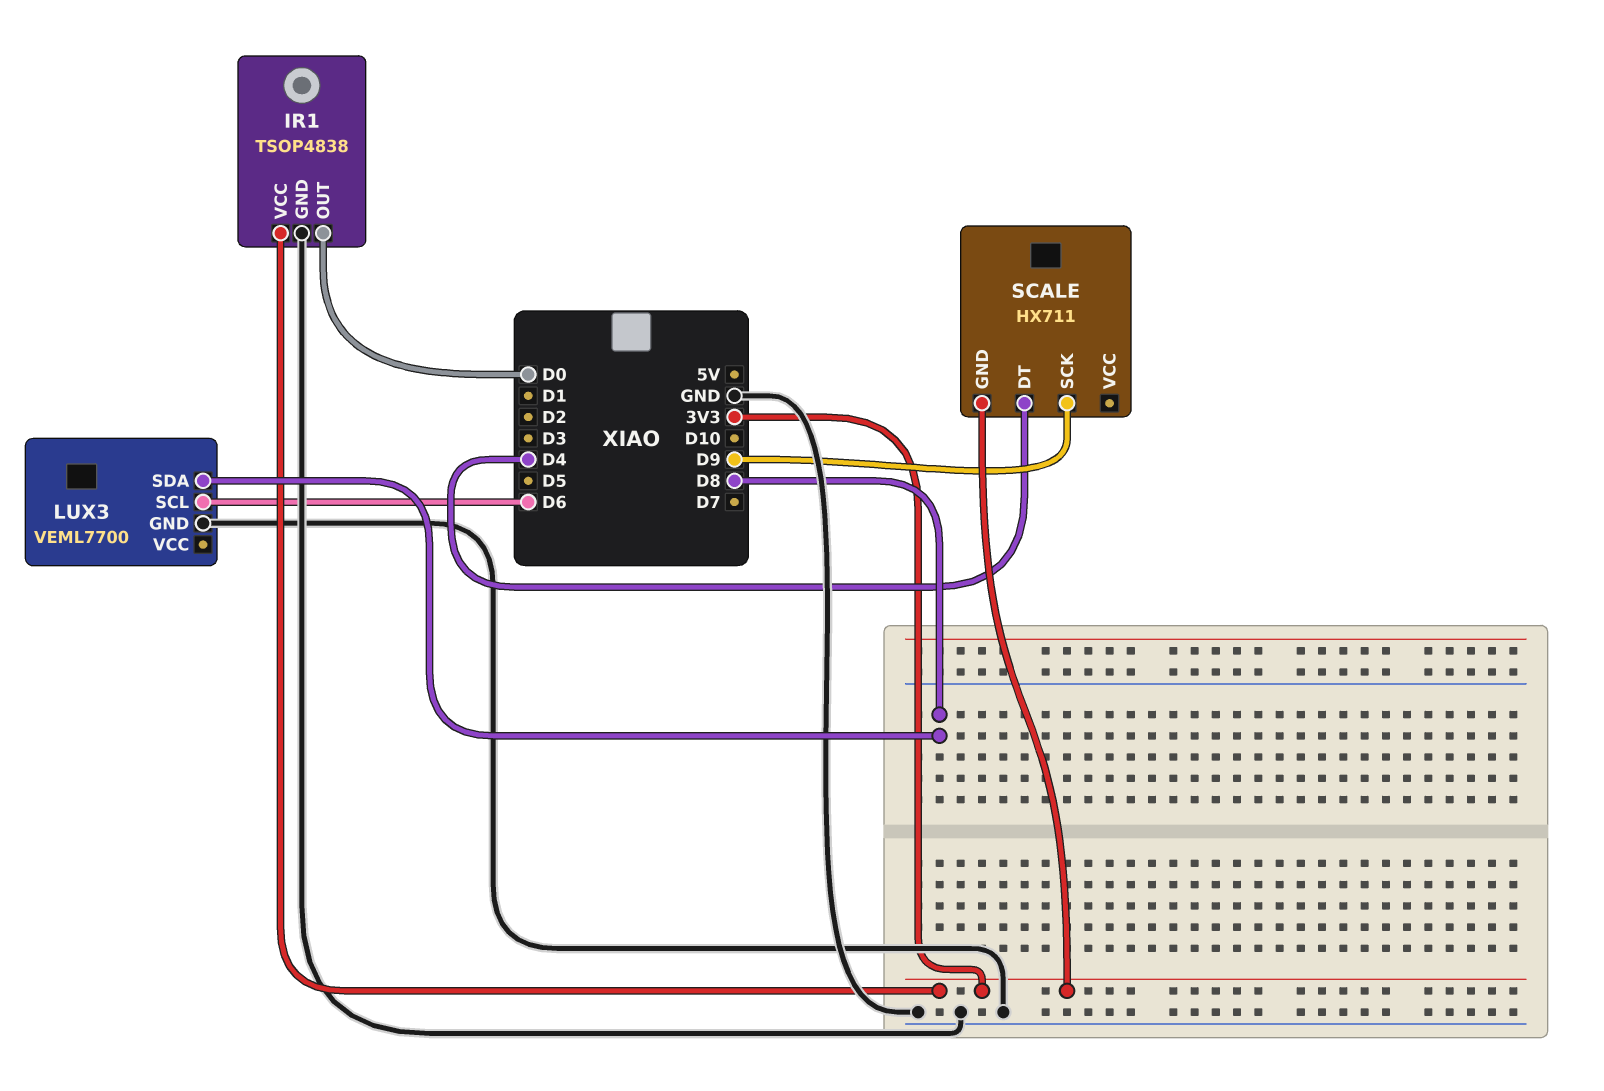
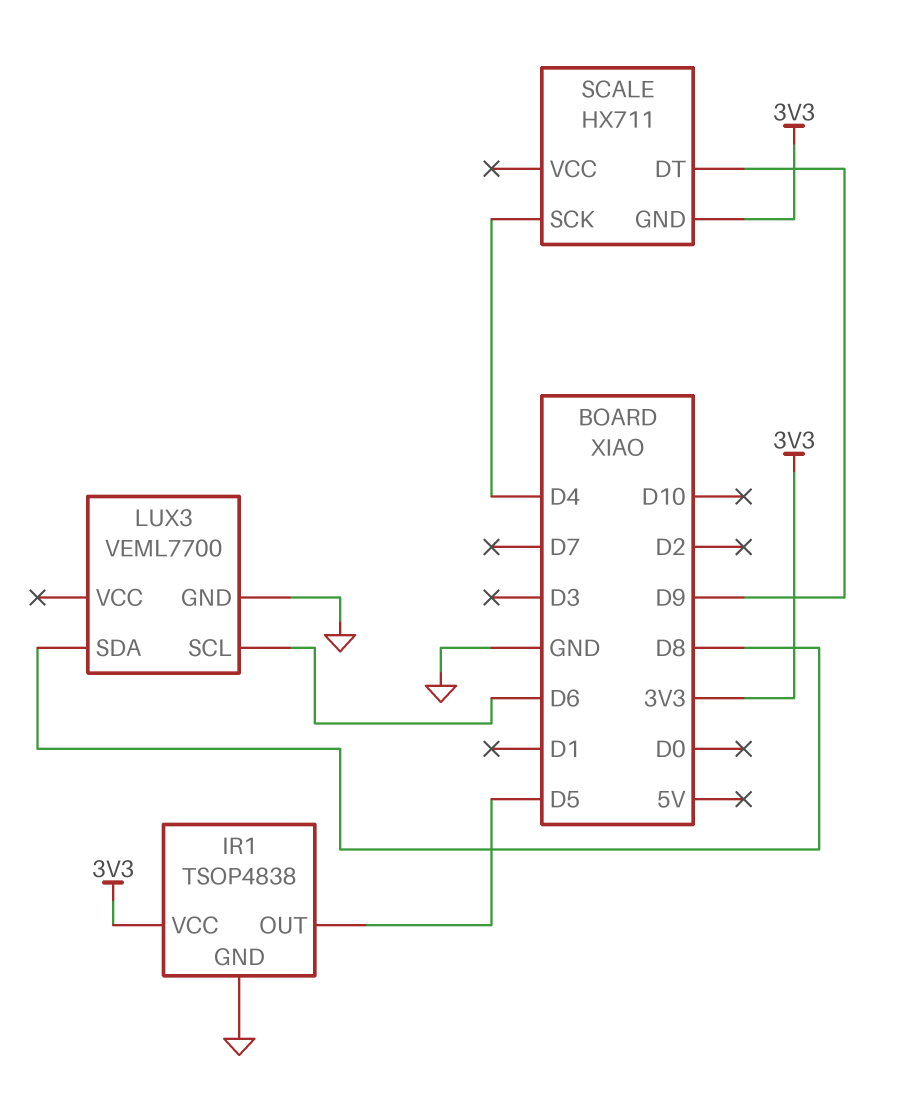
IR1 pin OUT: D0 -> D5
SCALE pin DT: D4 -> D9
SCALE pin SCK: D9 -> D4

